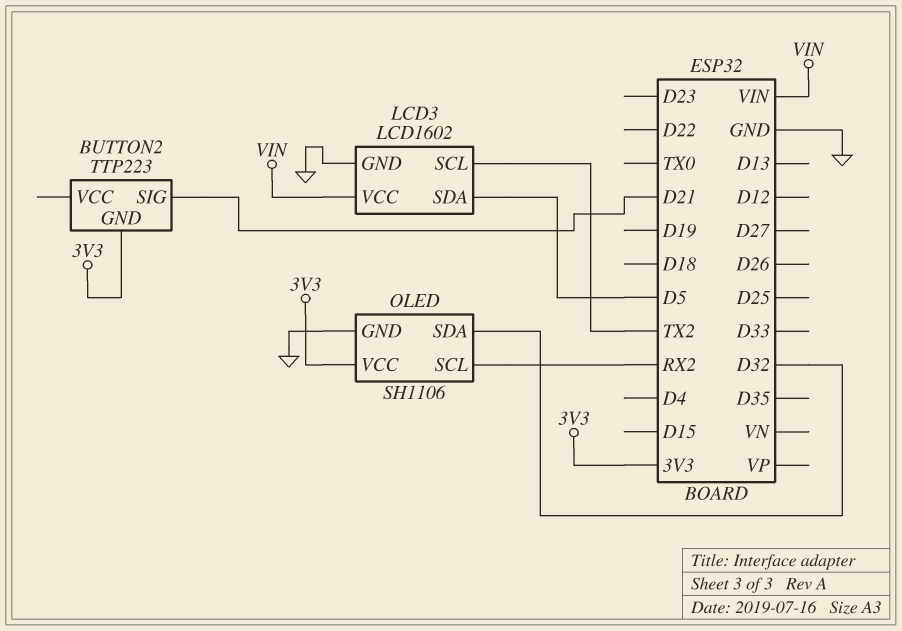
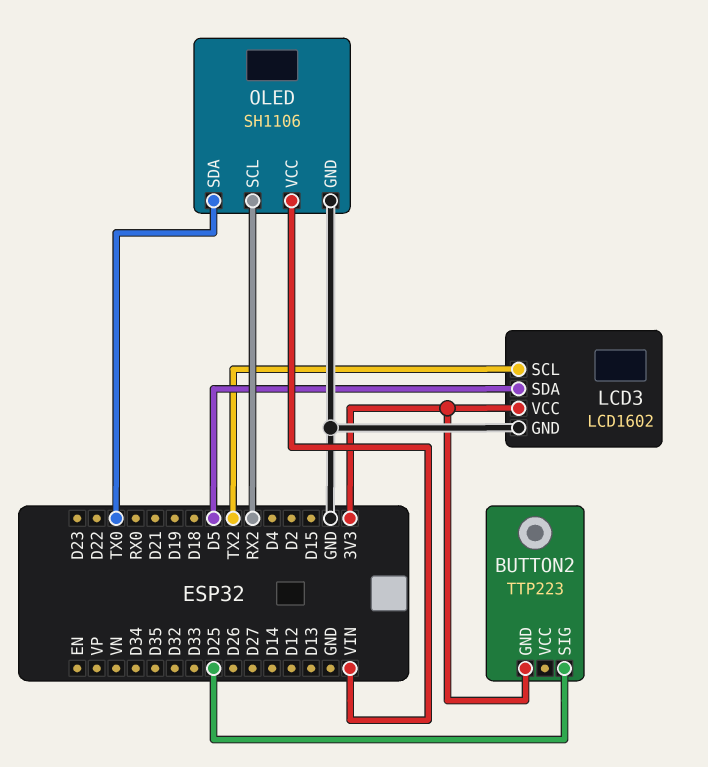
BUTTON2 pin SIG: D21 -> D25
LCD3 pin VCC: VIN -> 3V3
OLED pin SDA: D32 -> TX0
OLED pin VCC: 3V3 -> VIN

